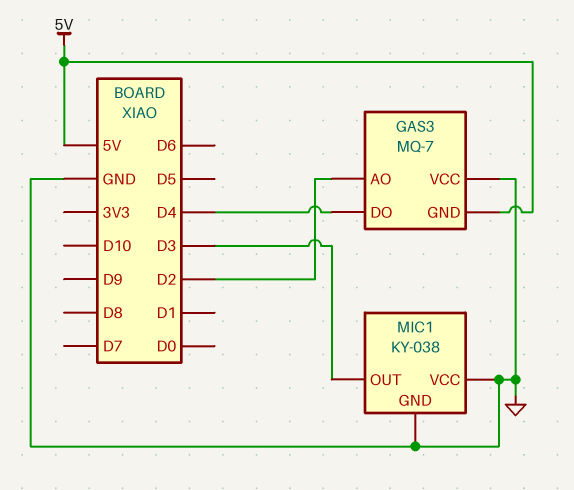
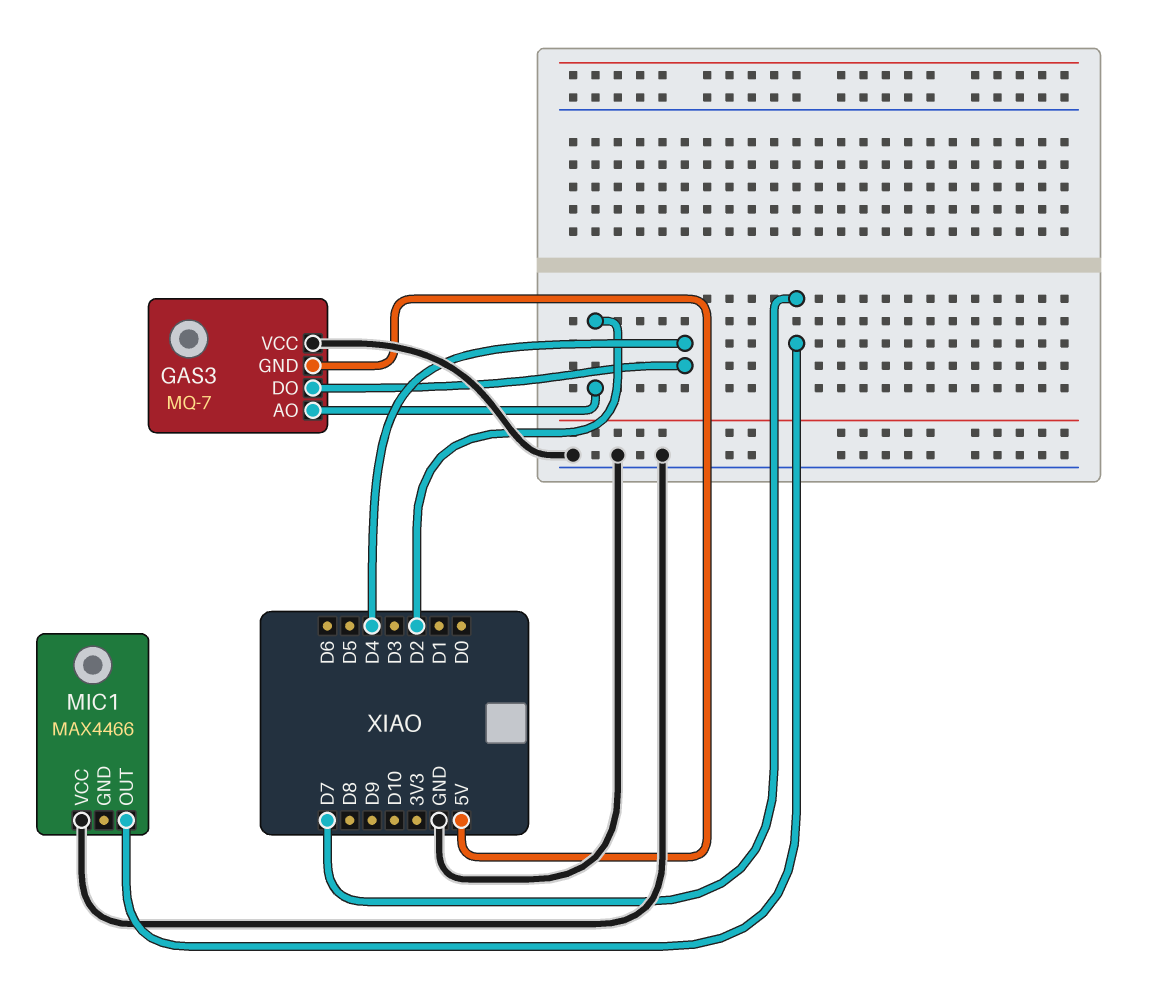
MIC1: KY-038 -> MAX4466
MIC1 pin GND: GND -> none
MIC1 pin OUT: D3 -> D7

